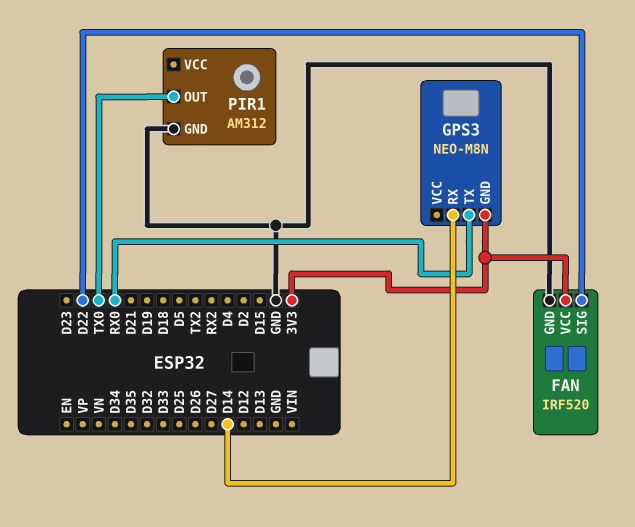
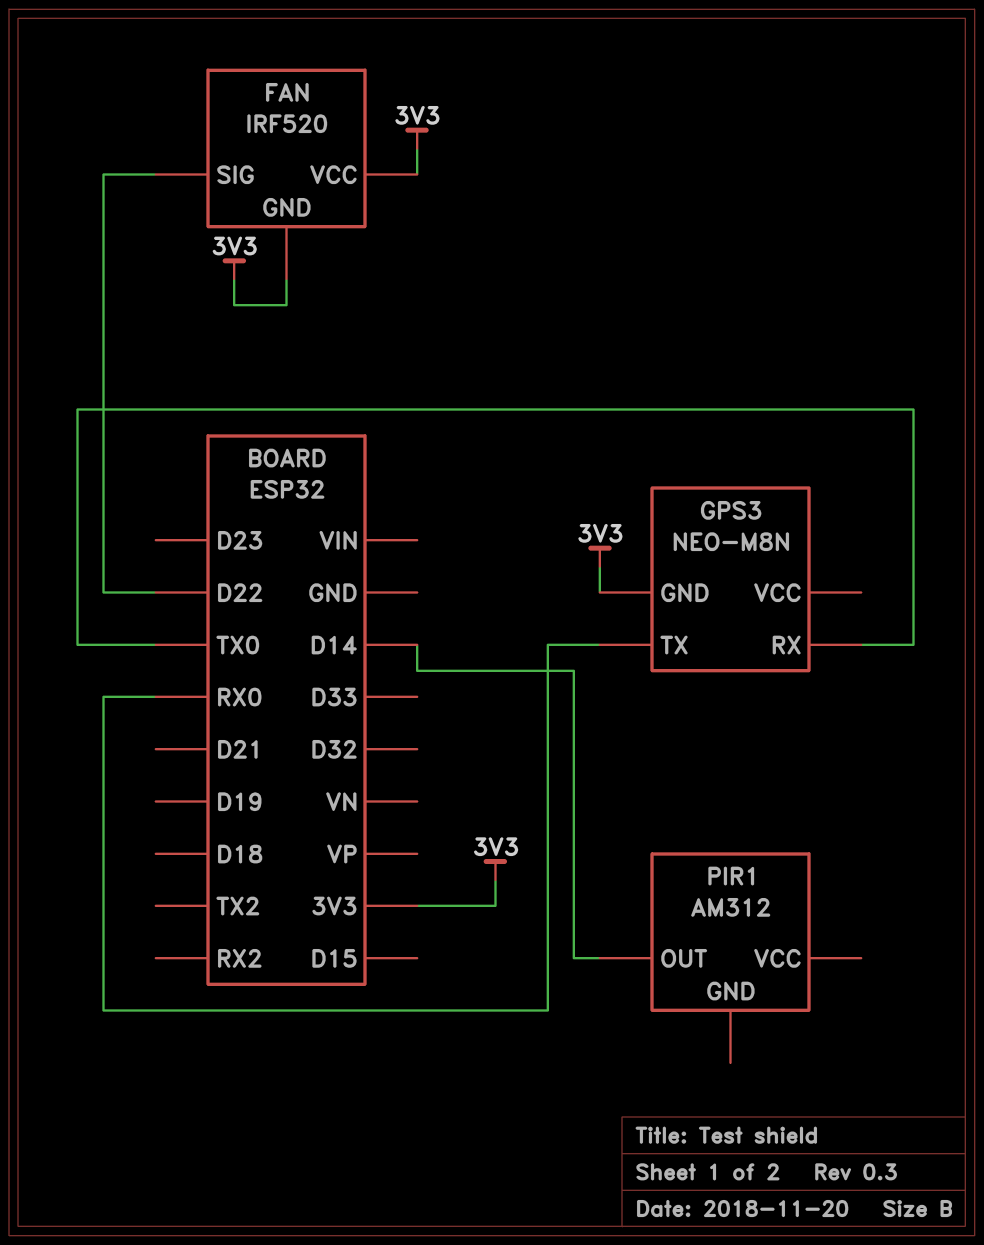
FAN pin GND: GND -> 3V3
GPS3 pin RX: D14 -> TX0
PIR1 pin GND: GND -> none
PIR1 pin OUT: TX0 -> D14

